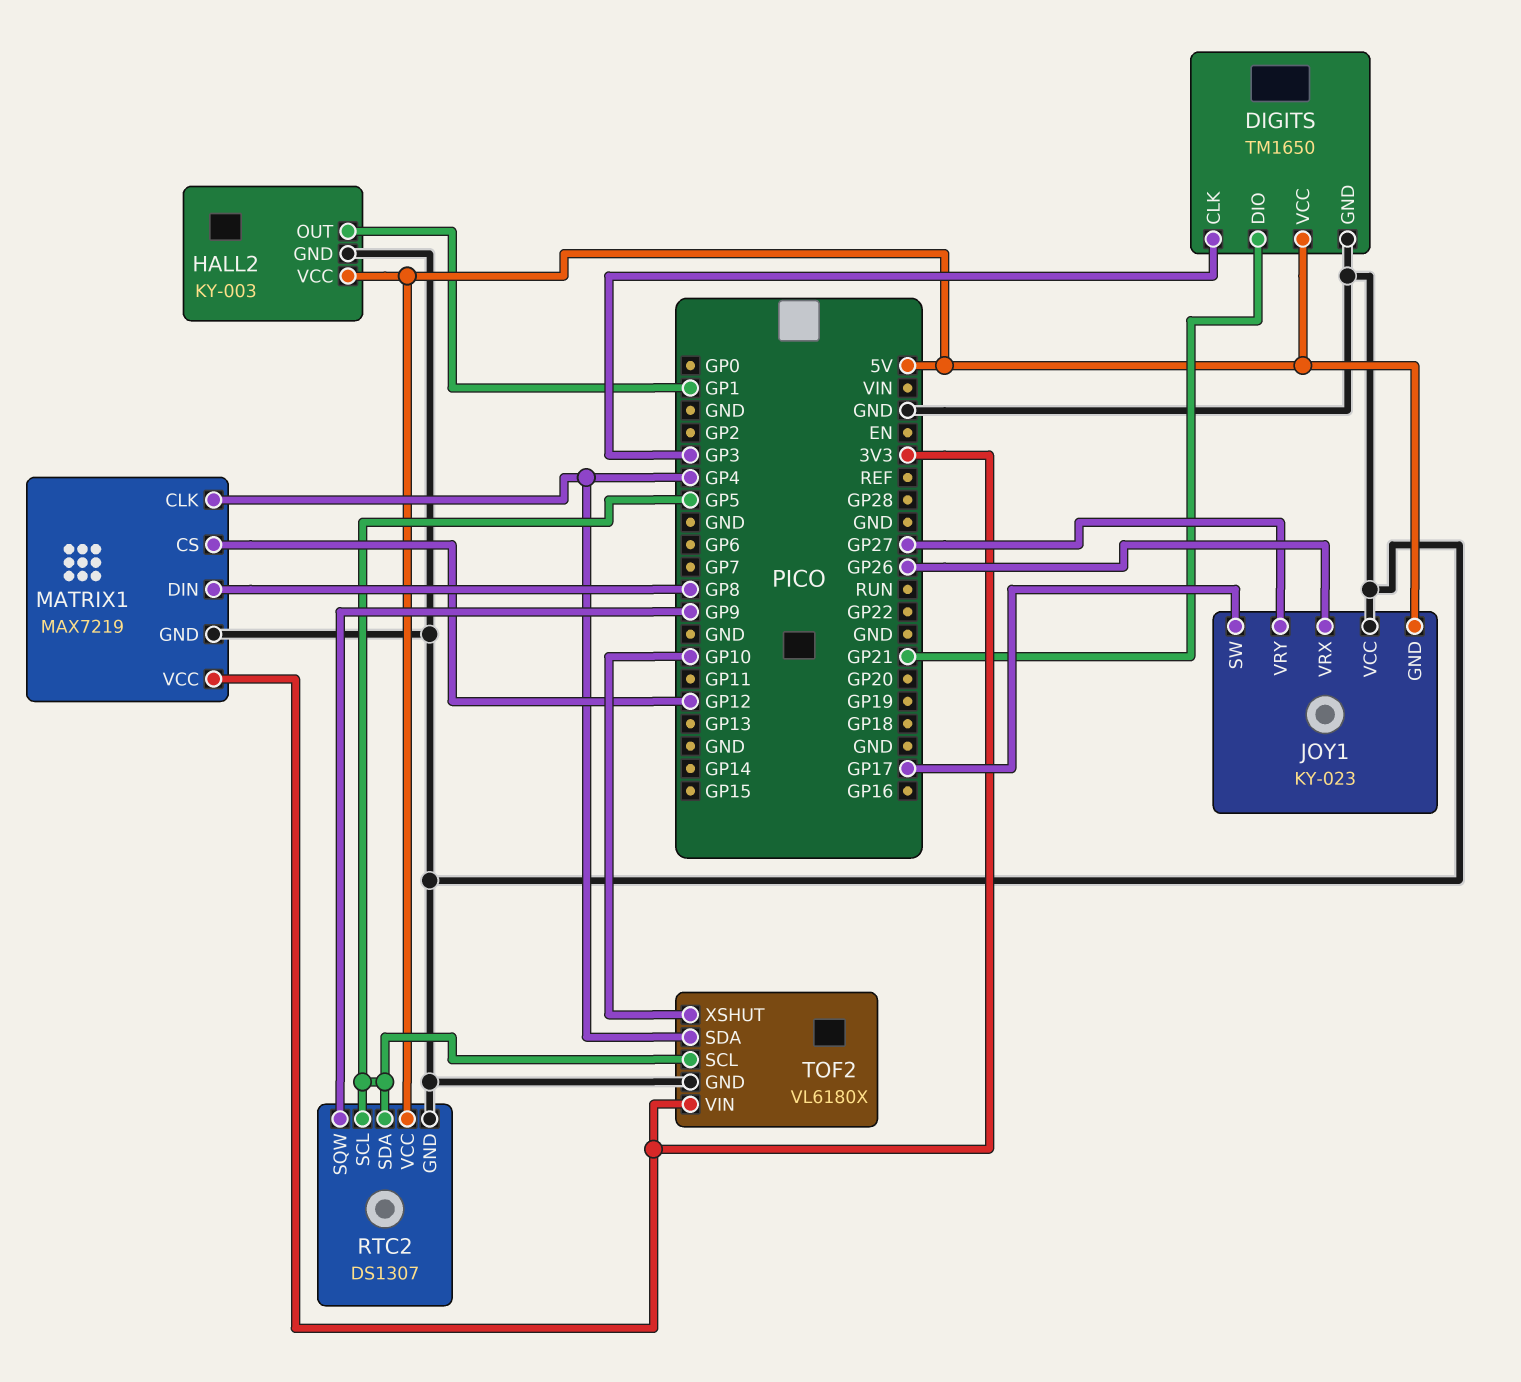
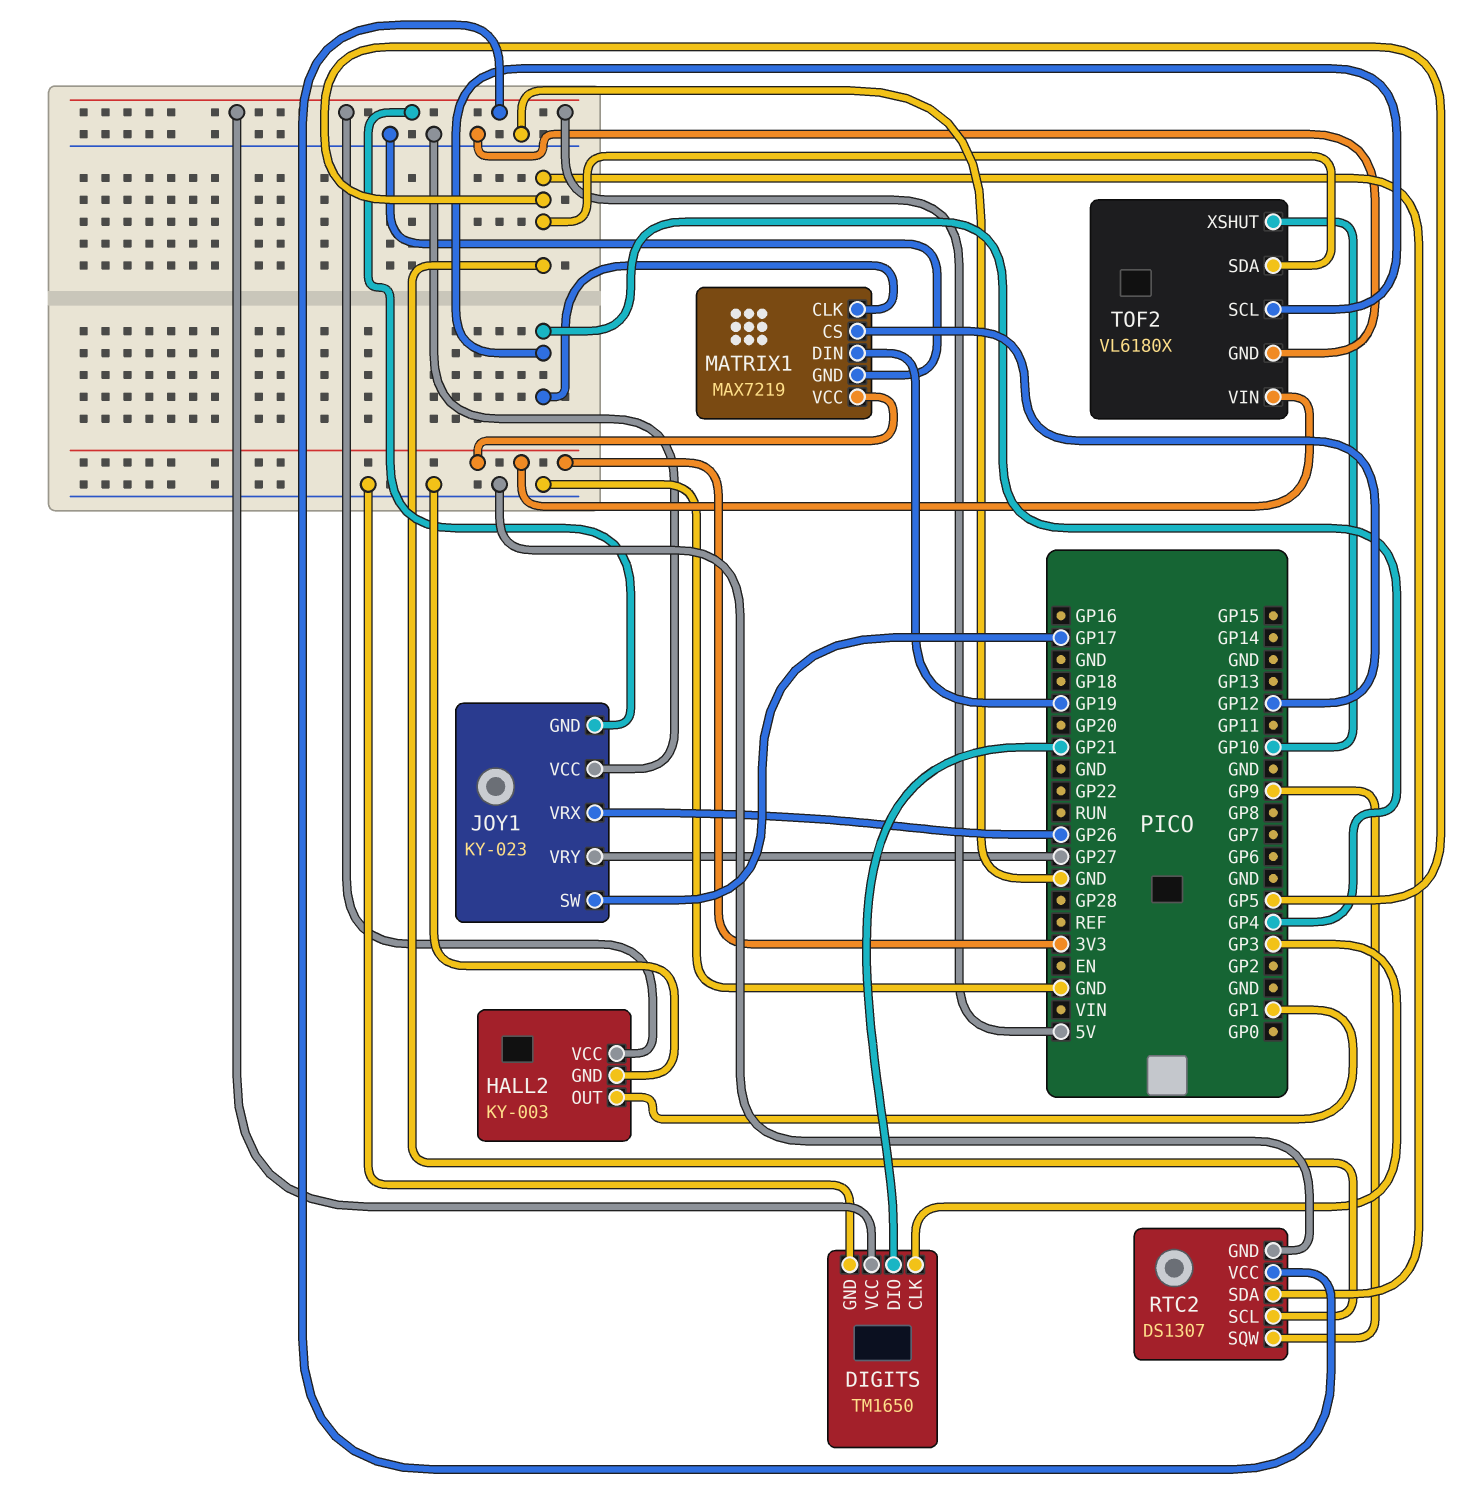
MATRIX1 pin DIN: GP8 -> GP19
TOF2 pin SCL: GP5 -> GP4
TOF2 pin SDA: GP4 -> GP5

